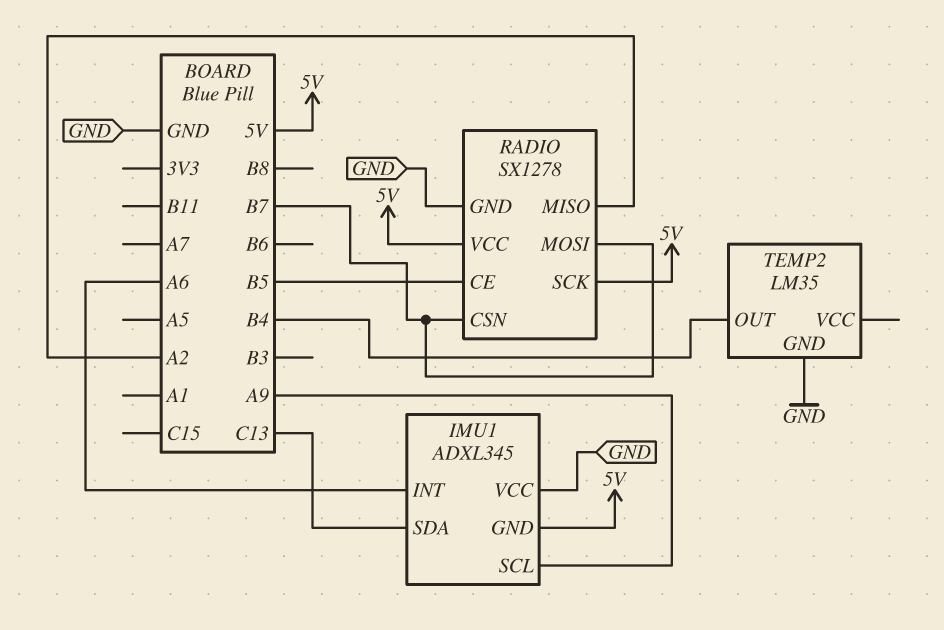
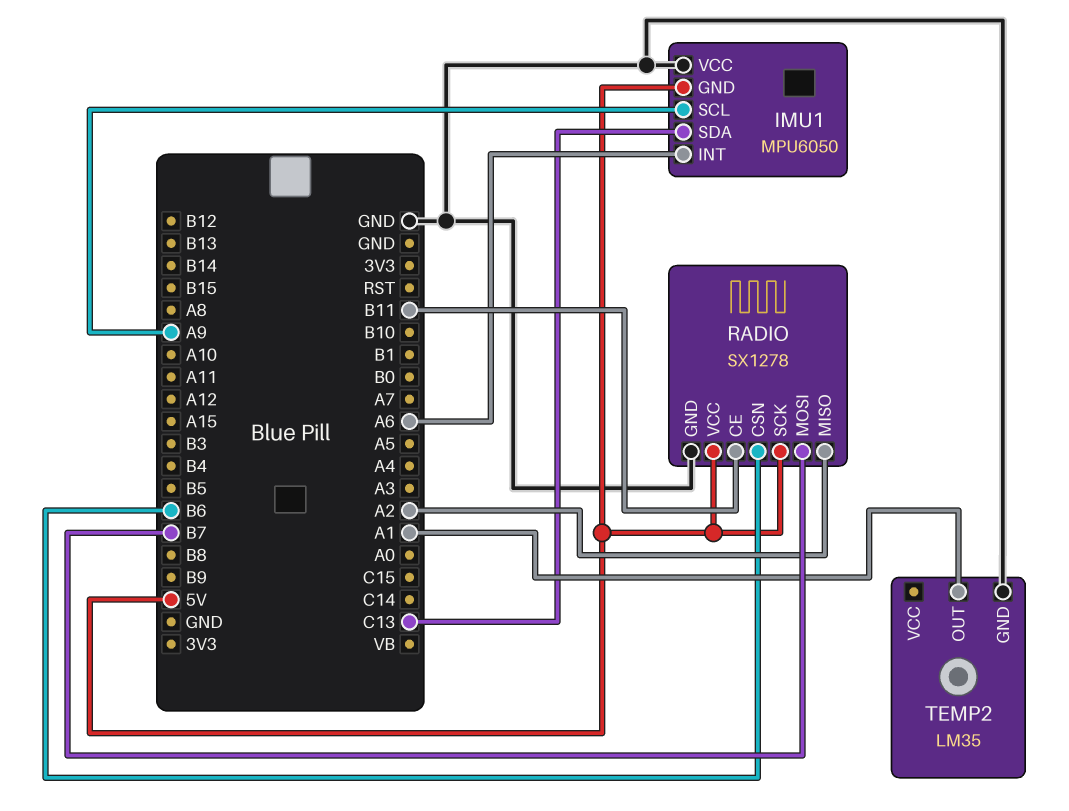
IMU1: ADXL345 -> MPU6050
RADIO pin CE: B5 -> B11
RADIO pin CSN: B7 -> B6
TEMP2 pin OUT: B4 -> A1

